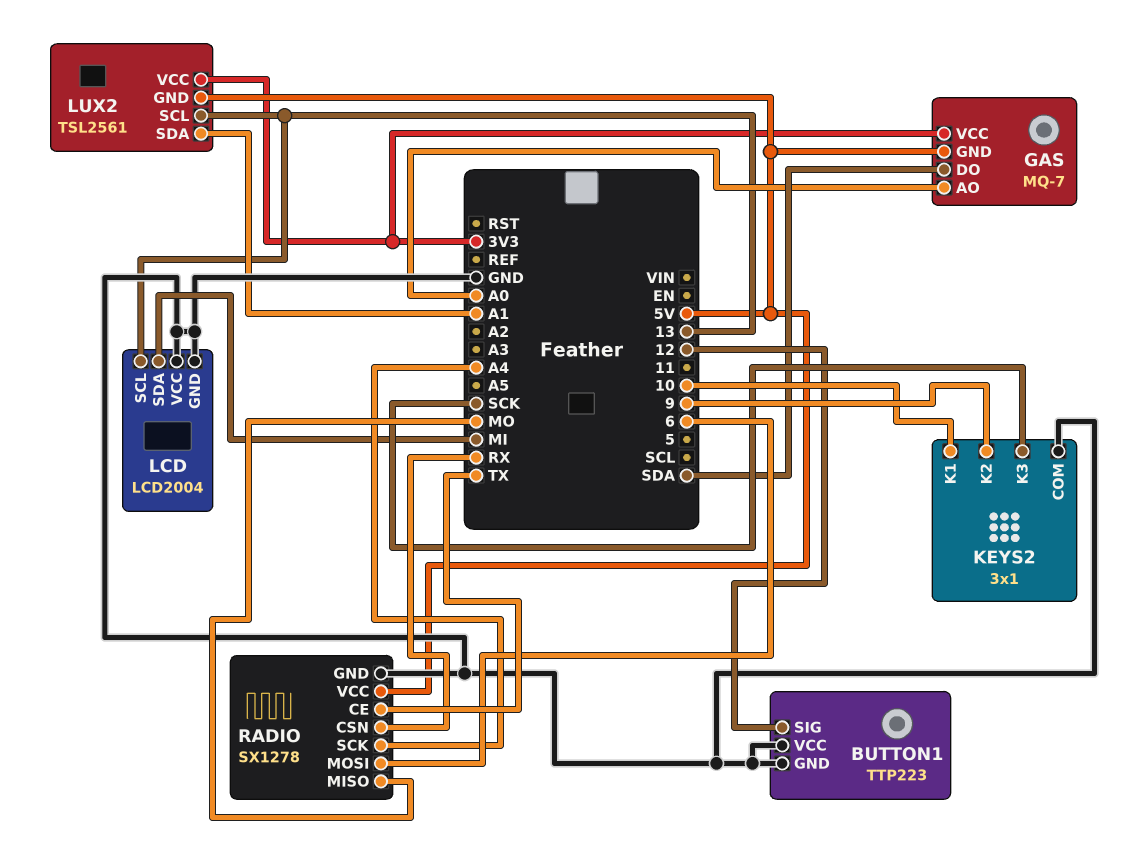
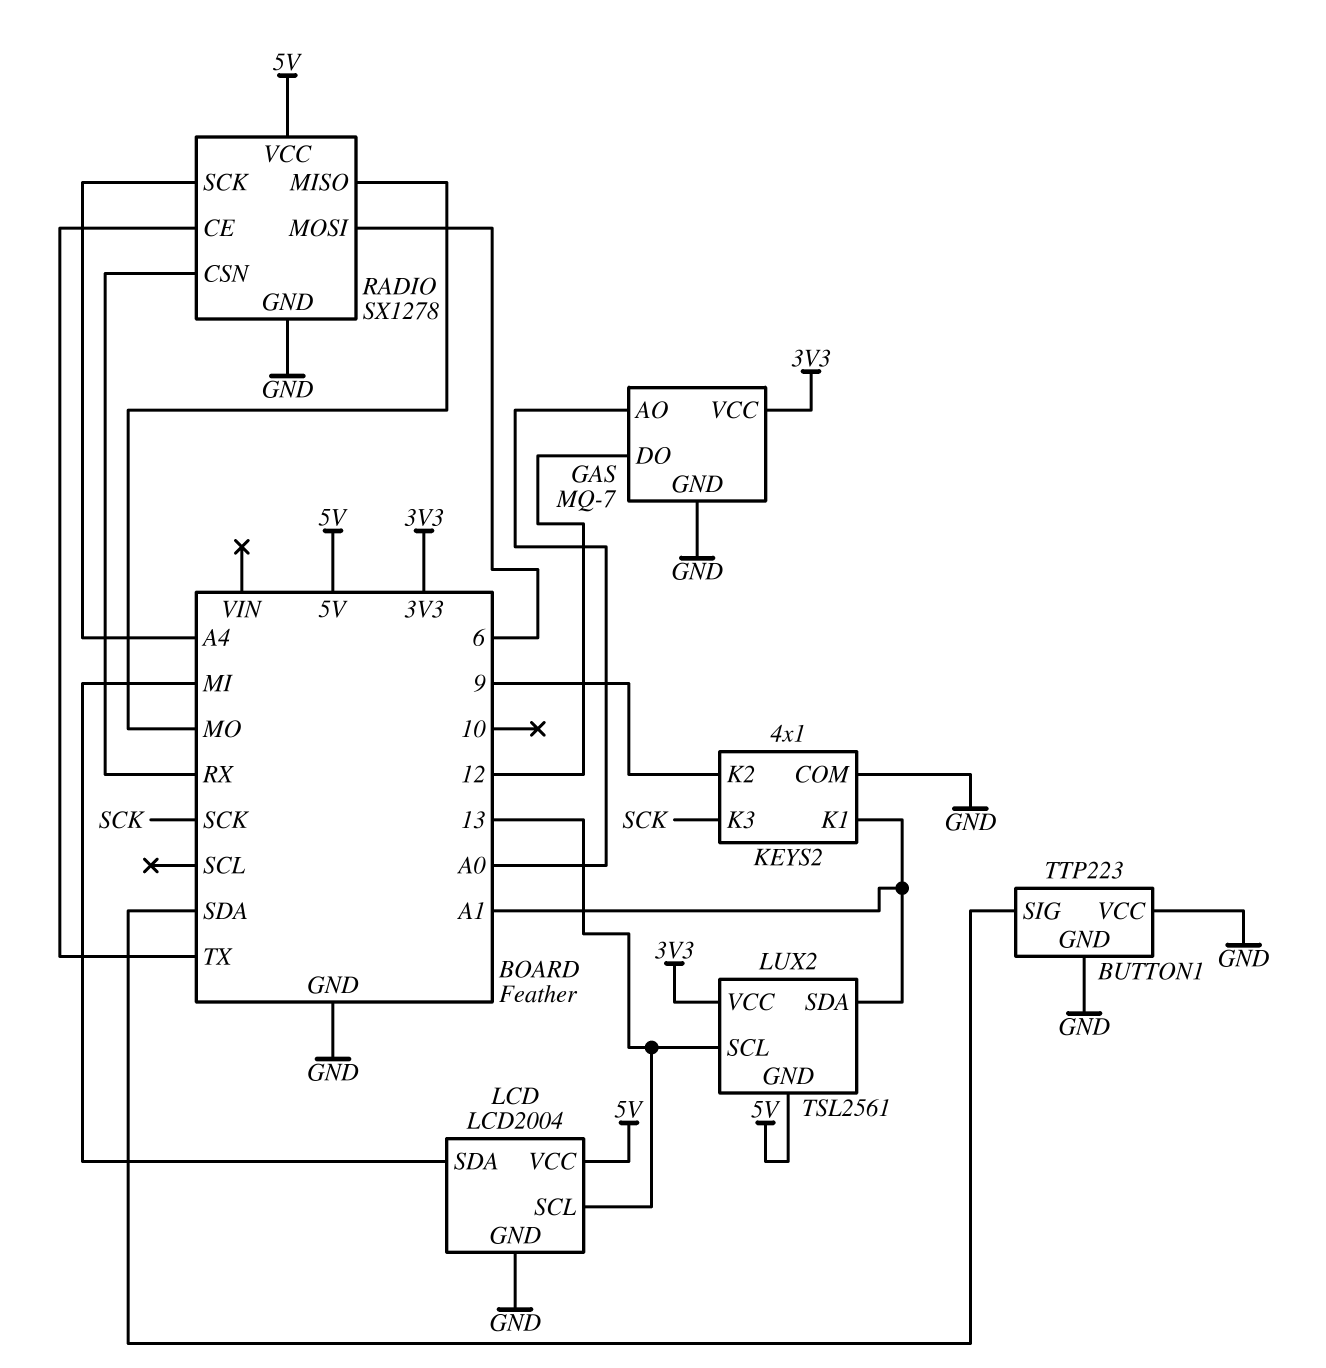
BUTTON1 pin SIG: 12 -> SDA
GAS pin DO: SDA -> 12
GAS pin GND: 5V -> GND
KEYS2: 3x1 -> 4x1
KEYS2 pin K1: 10 -> A1
LCD pin VCC: GND -> 5V

